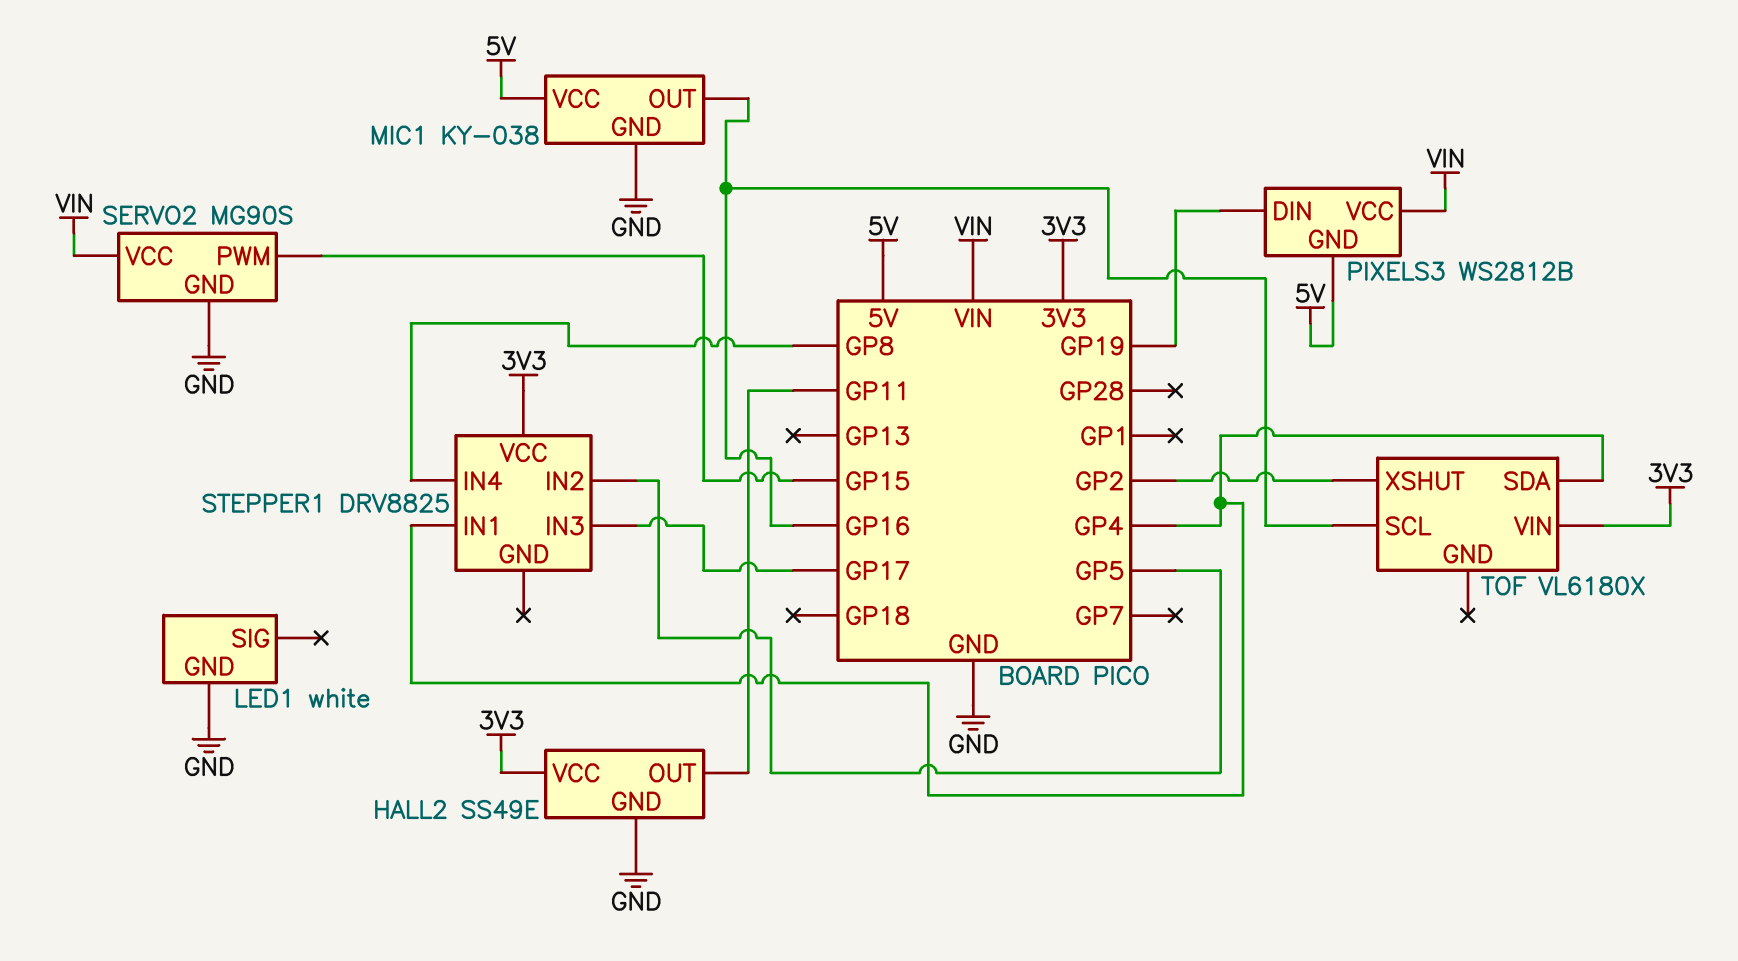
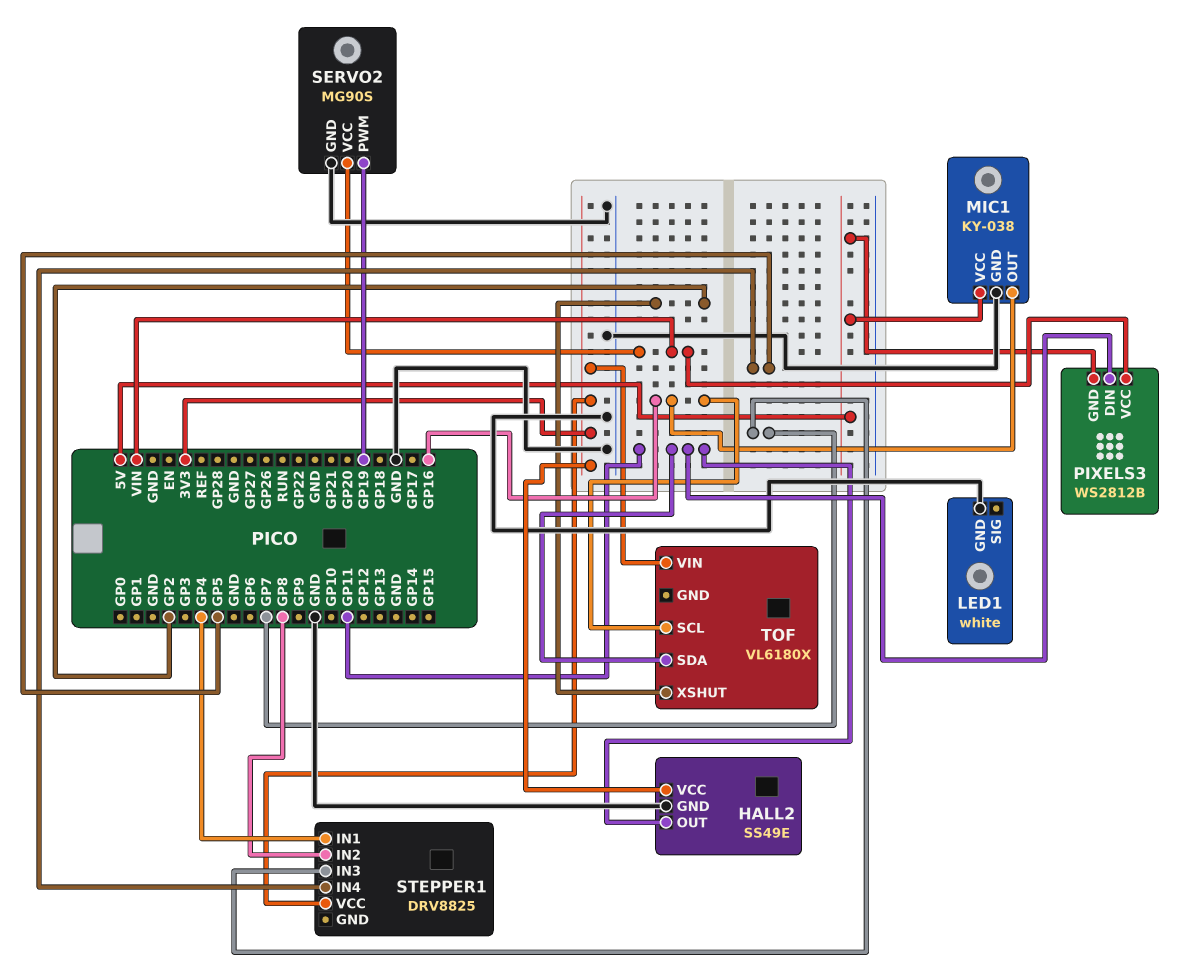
PIXELS3 pin DIN: GP19 -> GP11
SERVO2 pin PWM: GP15 -> GP19
STEPPER1 pin IN2: GP5 -> GP8
STEPPER1 pin IN3: GP17 -> GP7
STEPPER1 pin IN4: GP8 -> GP5
TOF pin SDA: GP4 -> GP11

